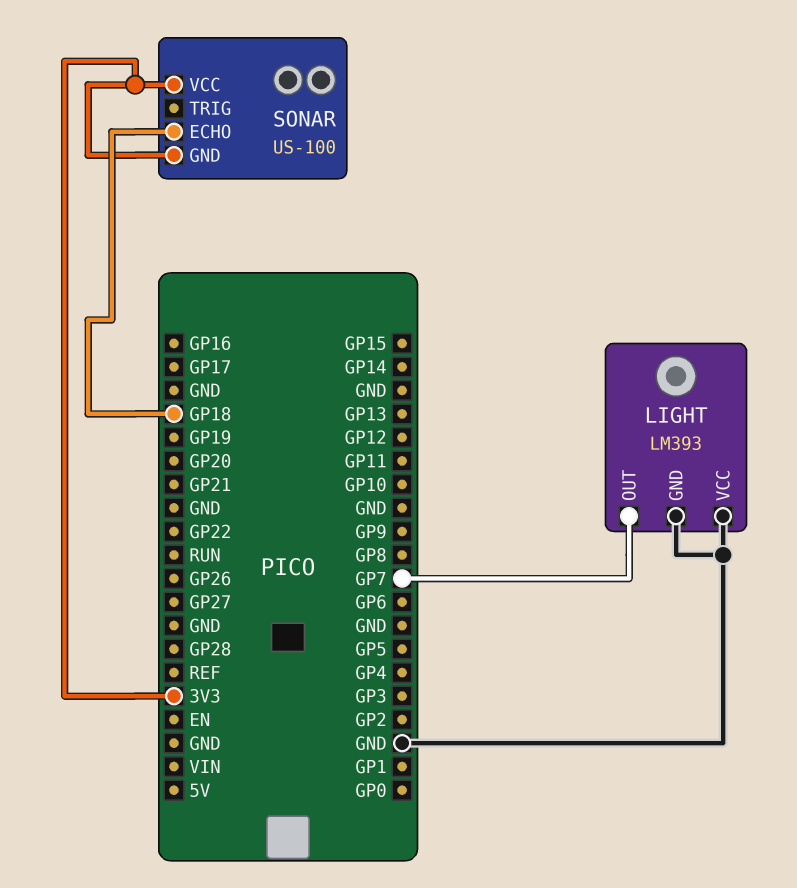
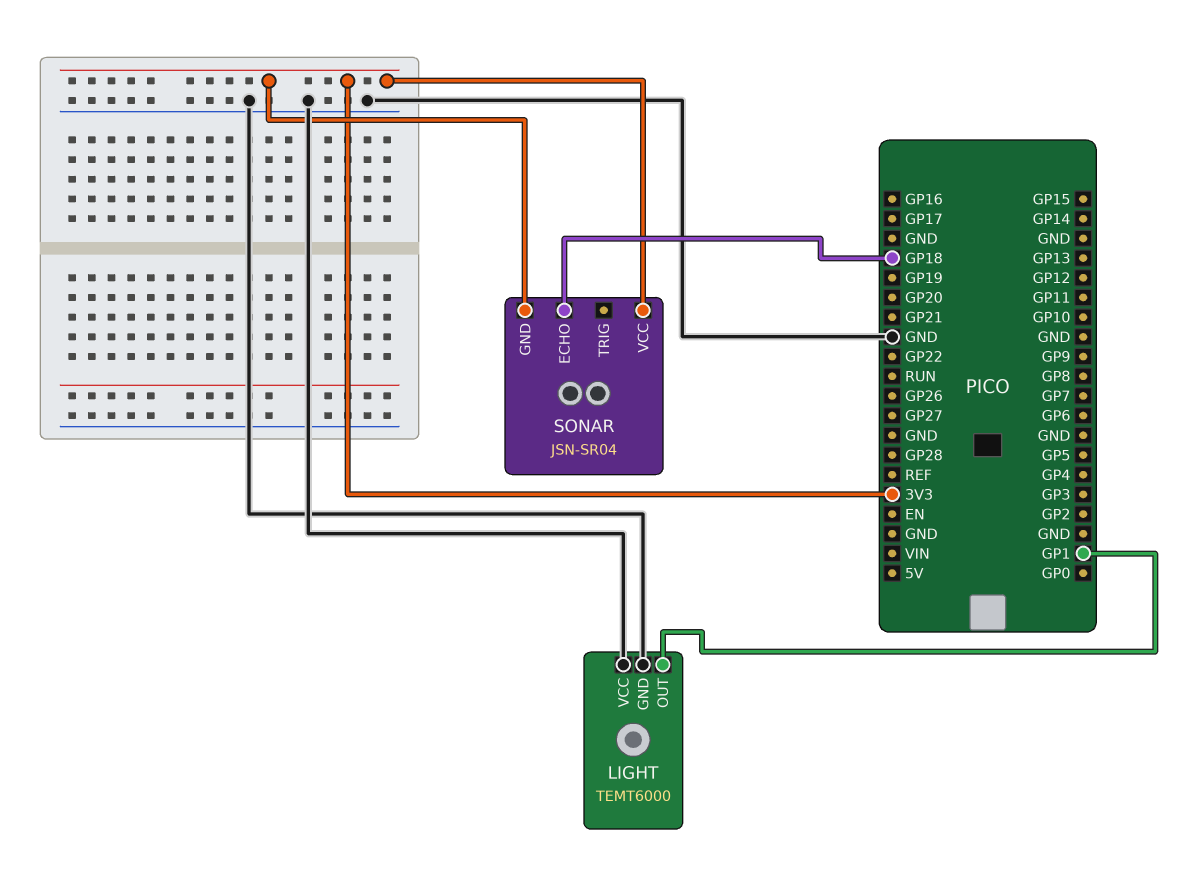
LIGHT: LM393 -> TEMT6000
LIGHT pin OUT: GP7 -> GP1
SONAR: US-100 -> JSN-SR04

